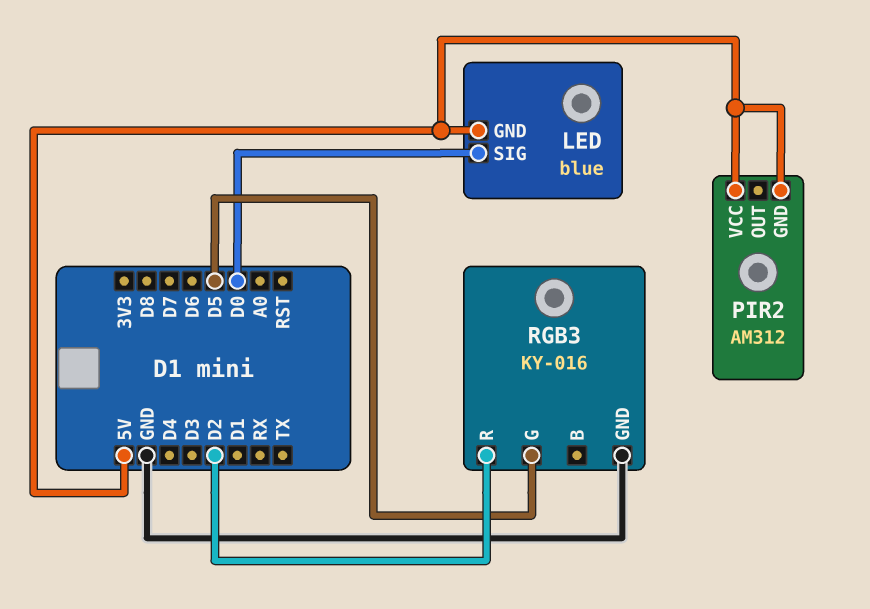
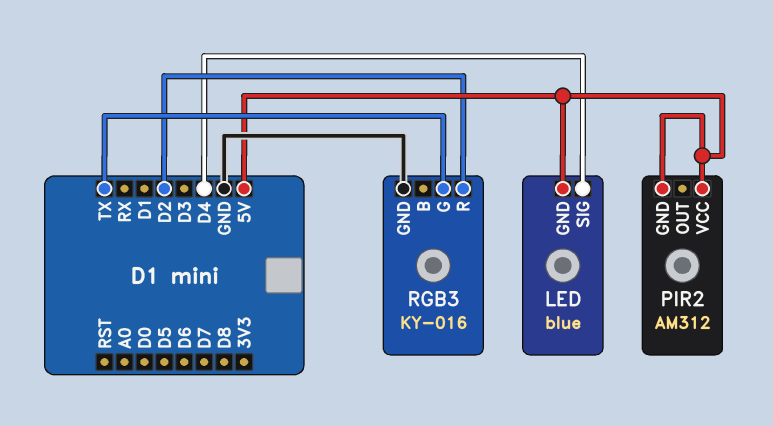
LED pin SIG: D0 -> D4
RGB3 pin G: D5 -> TX

